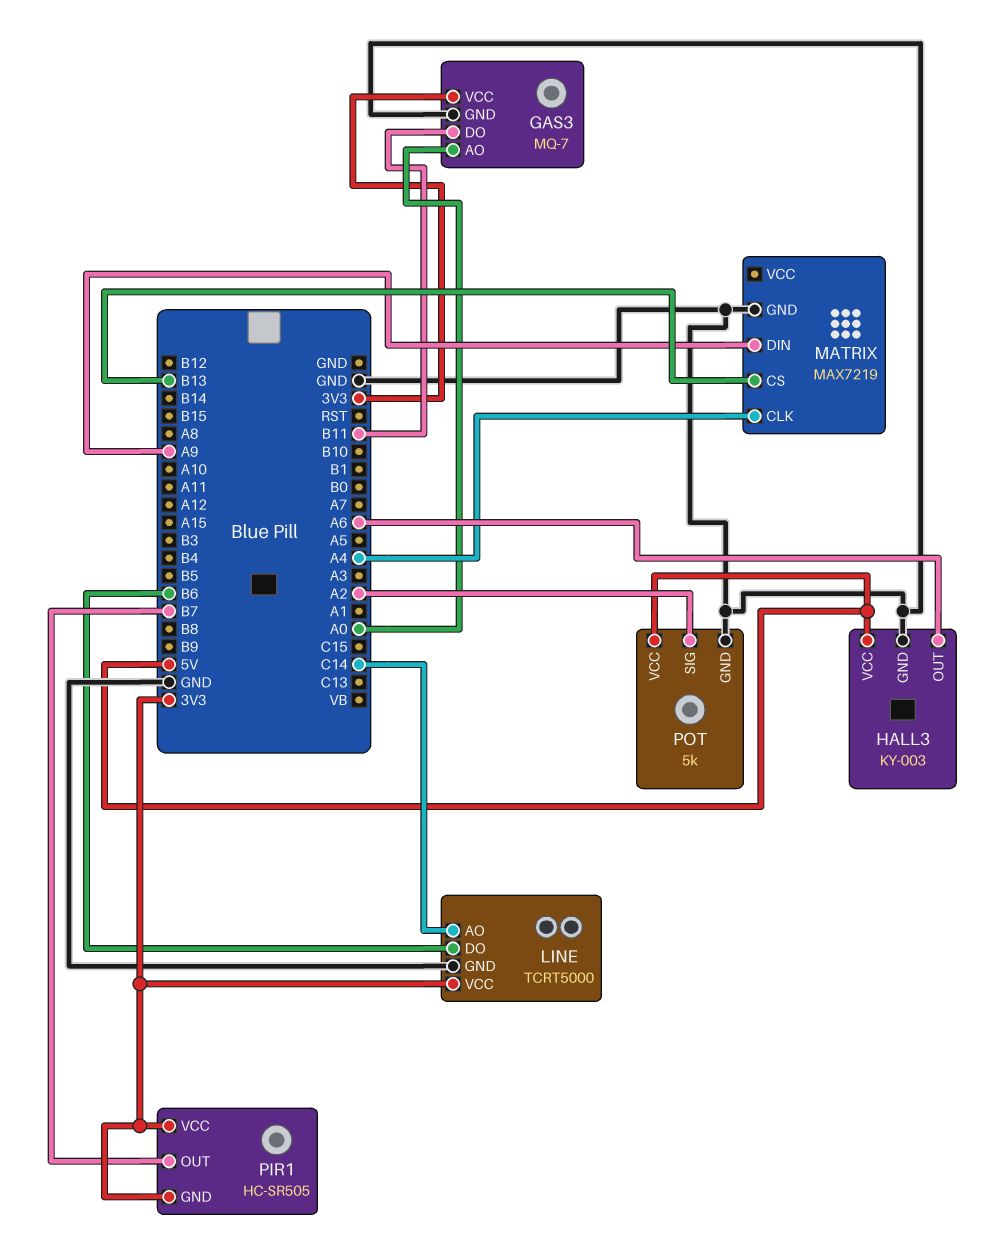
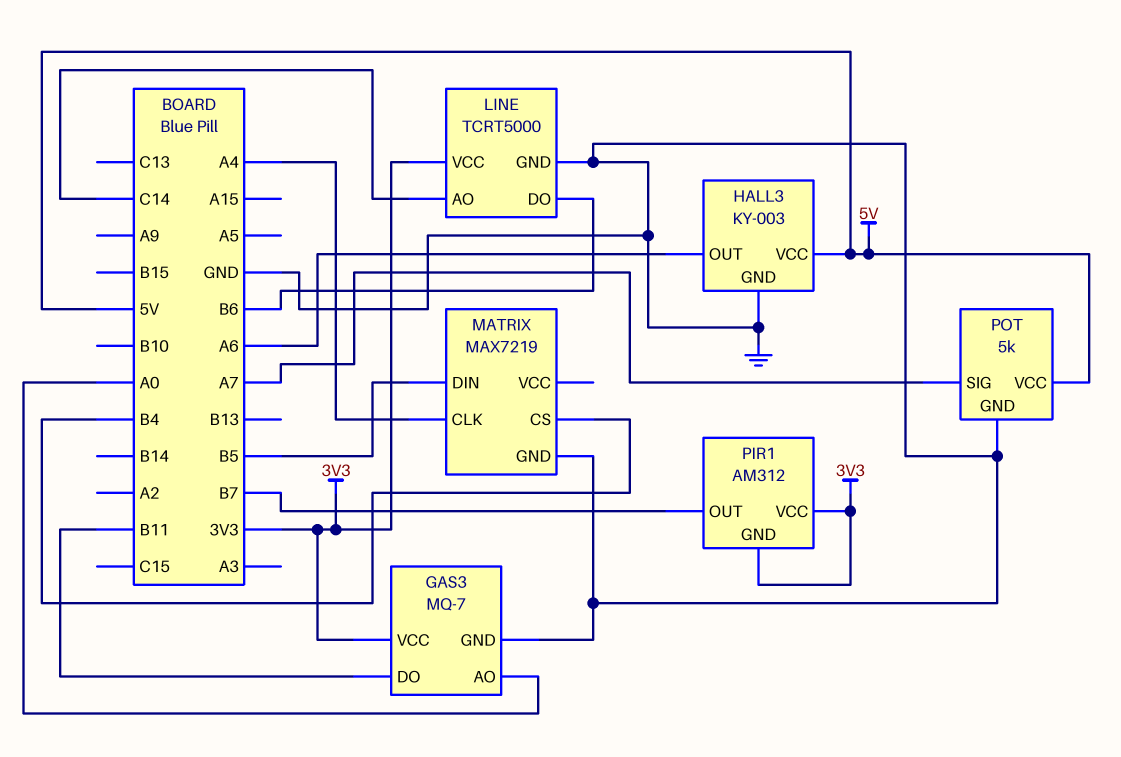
MATRIX pin CS: B13 -> B4
MATRIX pin DIN: A9 -> B5
PIR1: HC-SR505 -> AM312
POT pin SIG: A2 -> A7

